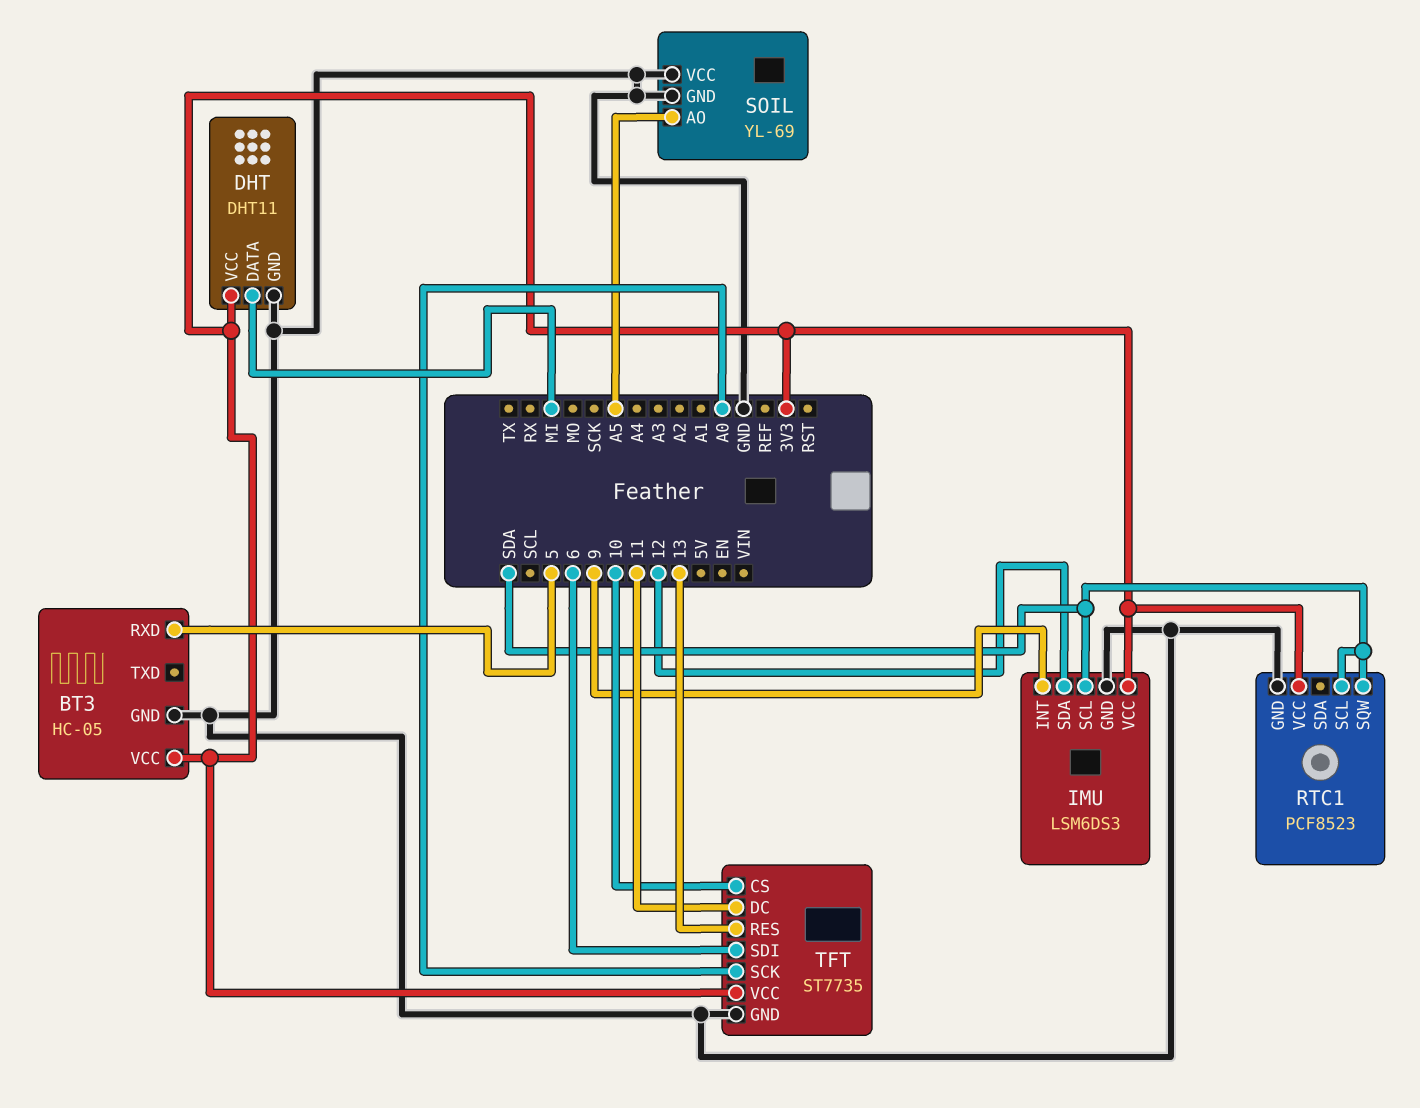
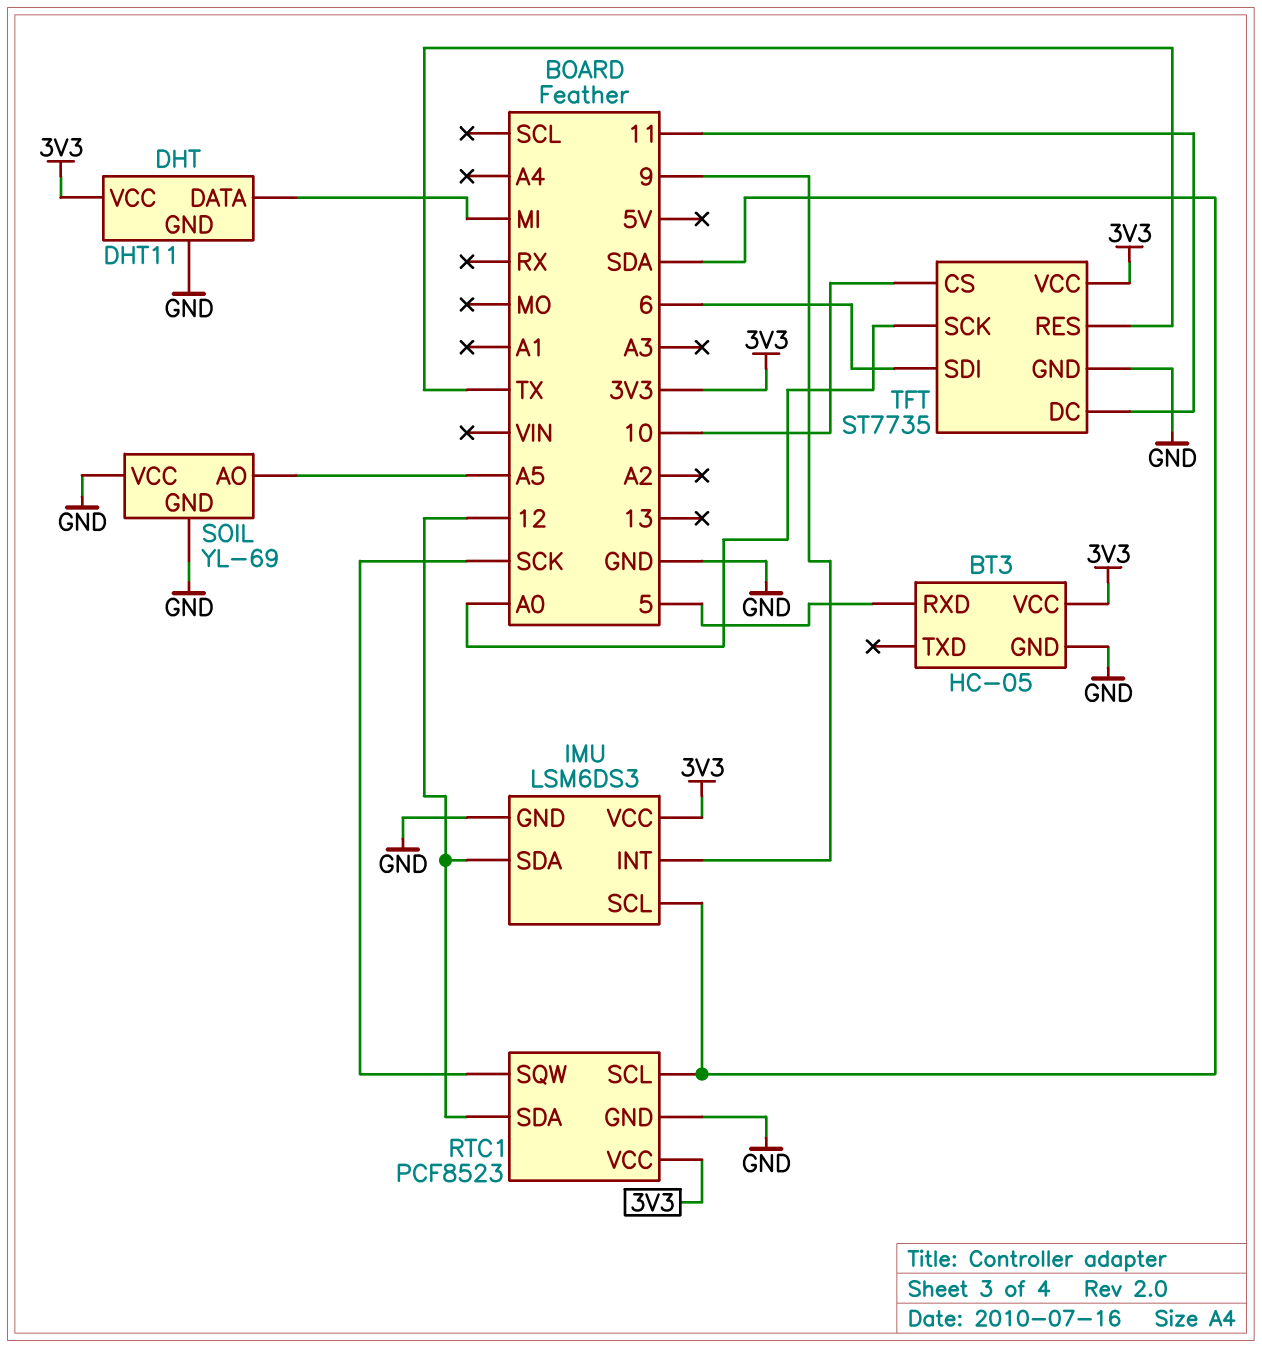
RTC1 pin SDA: none -> 12
RTC1 pin SQW: SDA -> SCK
TFT pin RES: 13 -> TX

